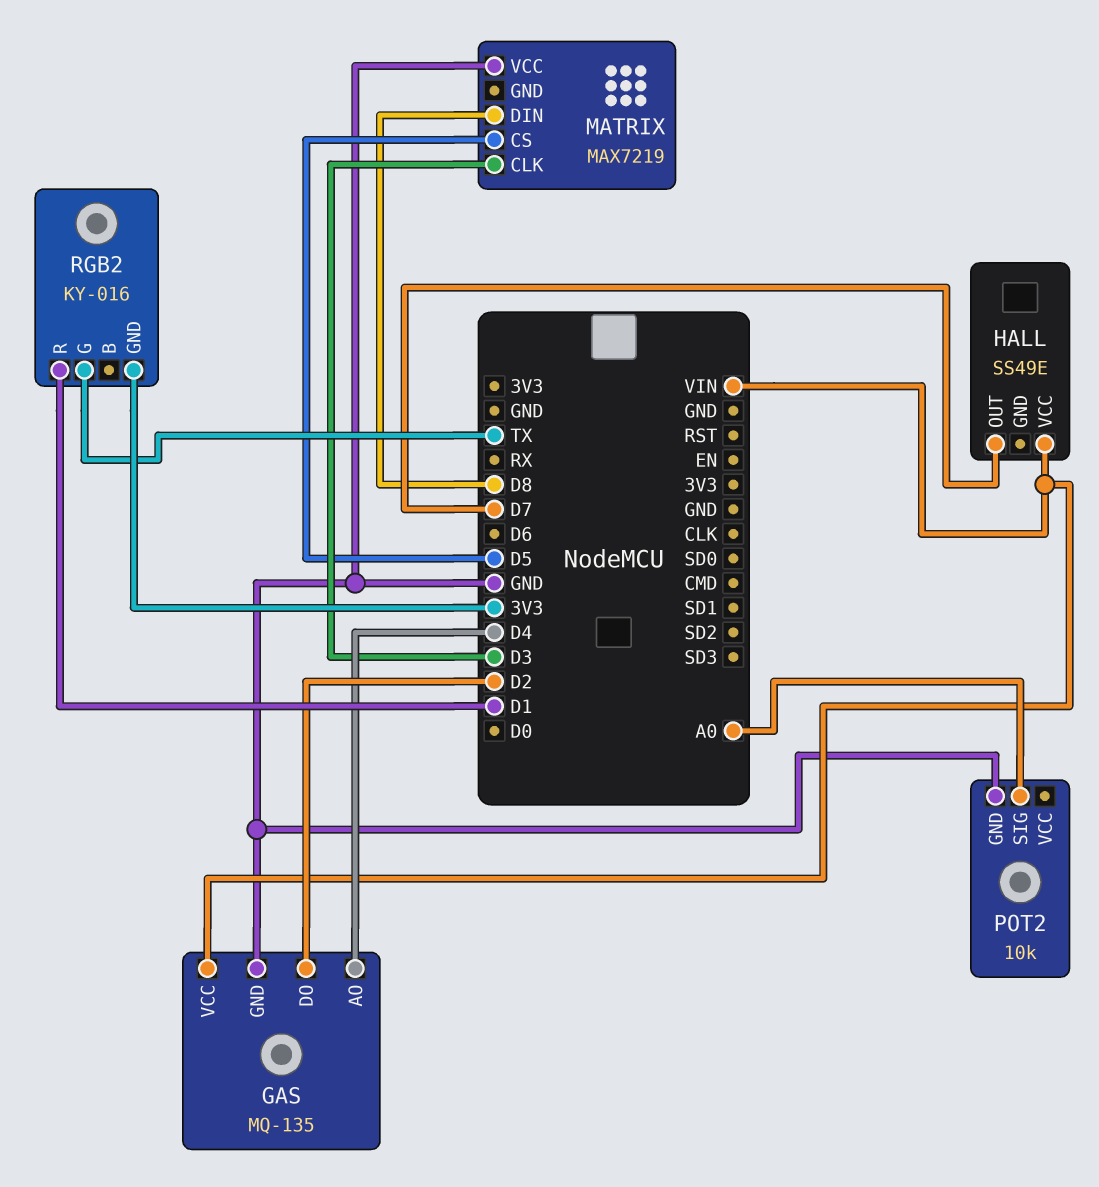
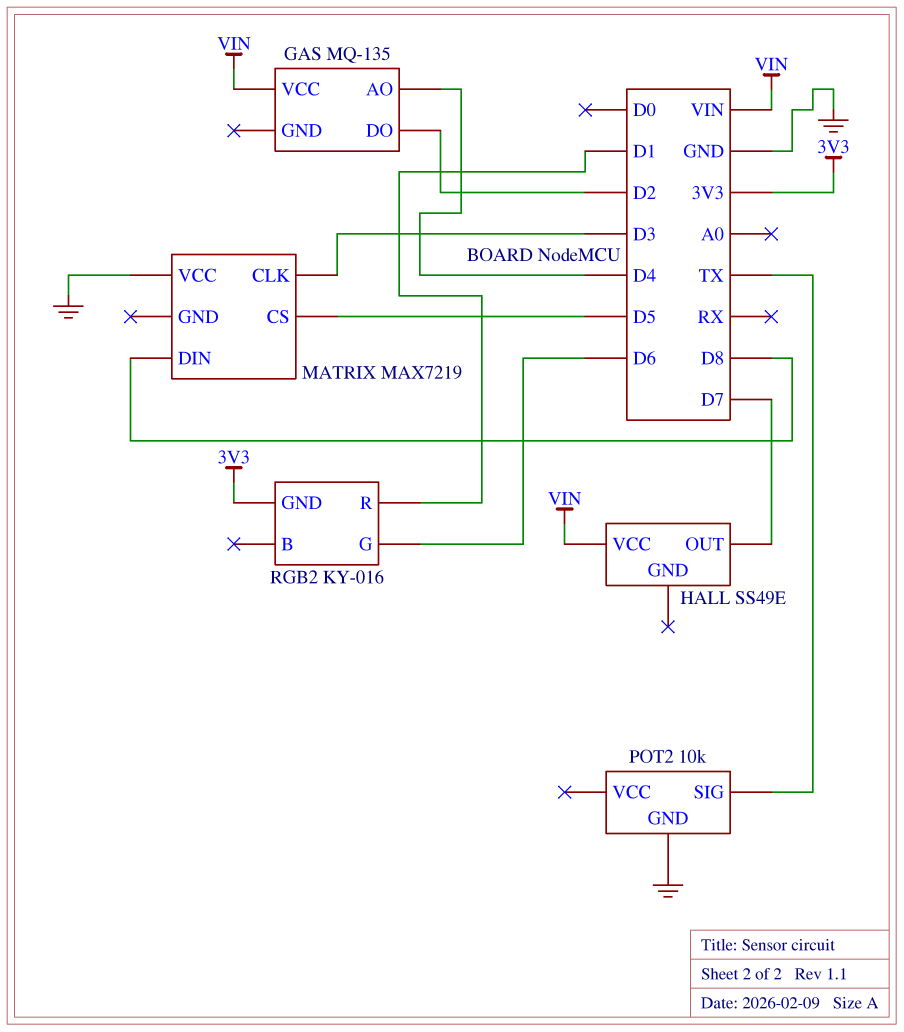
GAS pin GND: GND -> none
POT2 pin SIG: A0 -> TX
RGB2 pin G: TX -> D6

